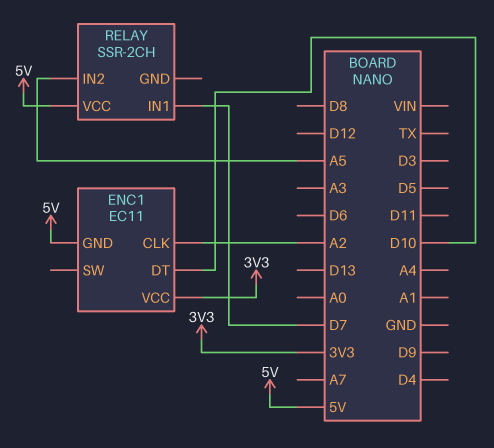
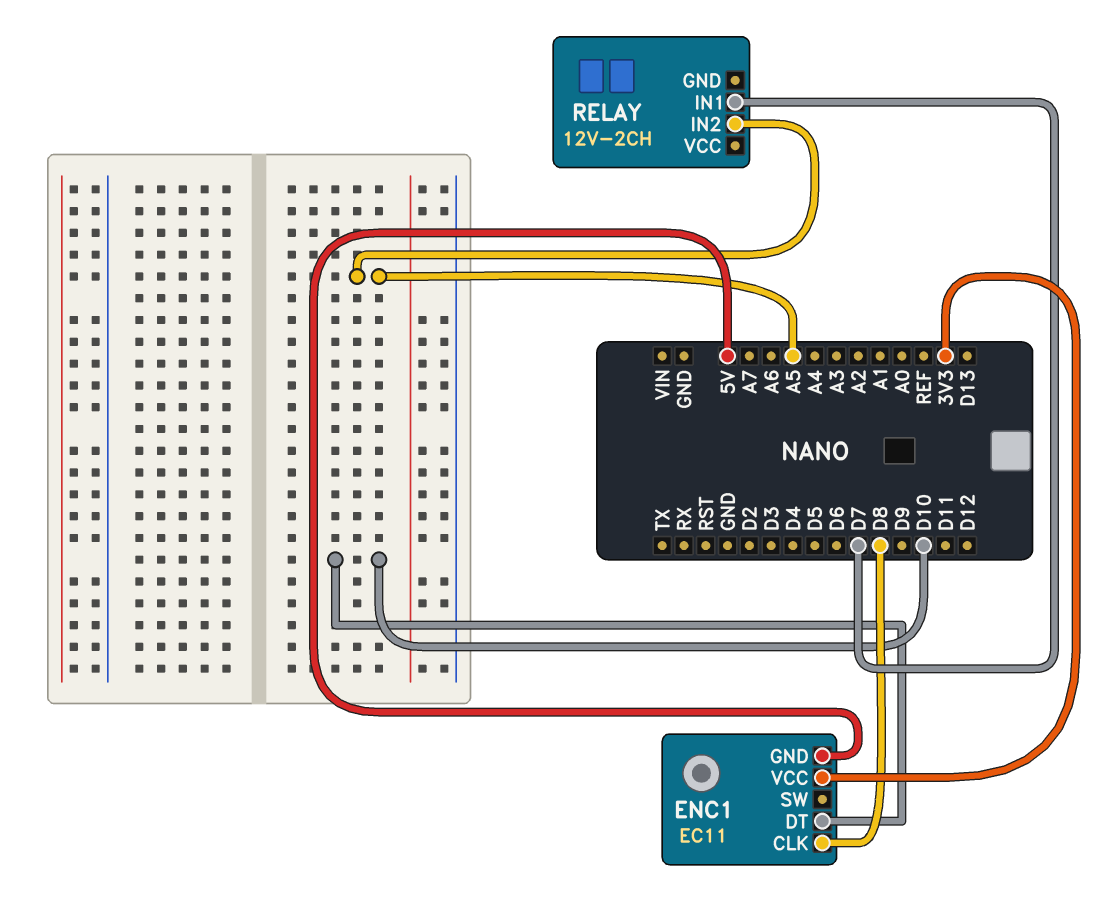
ENC1 pin CLK: A2 -> D8
RELAY: SSR-2CH -> 12V-2CH
RELAY pin VCC: 5V -> none

